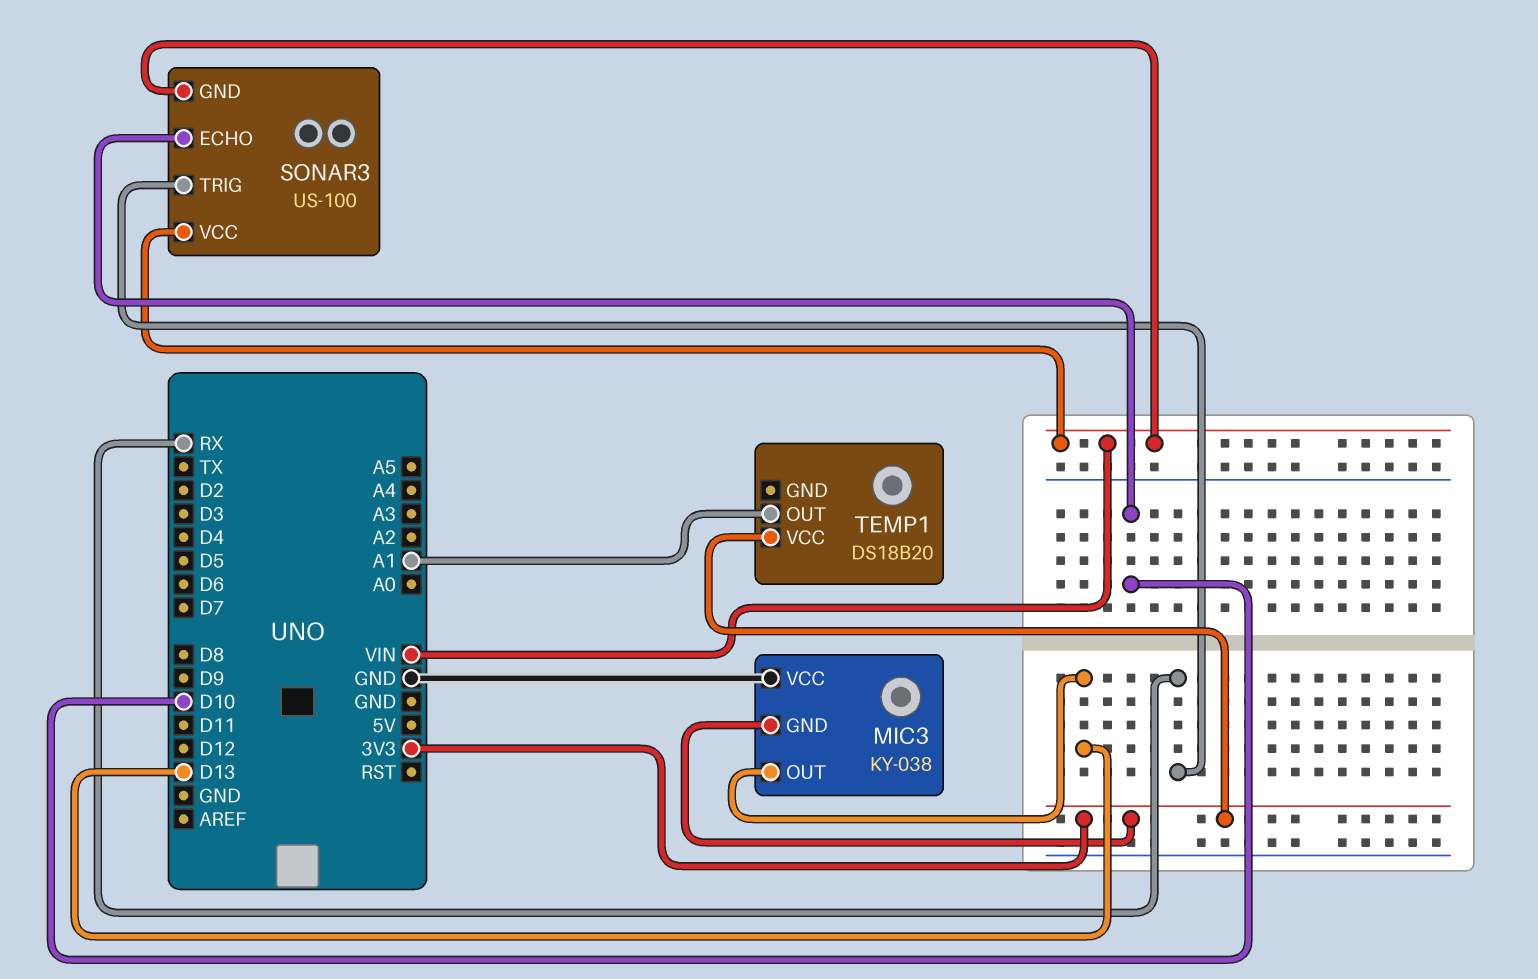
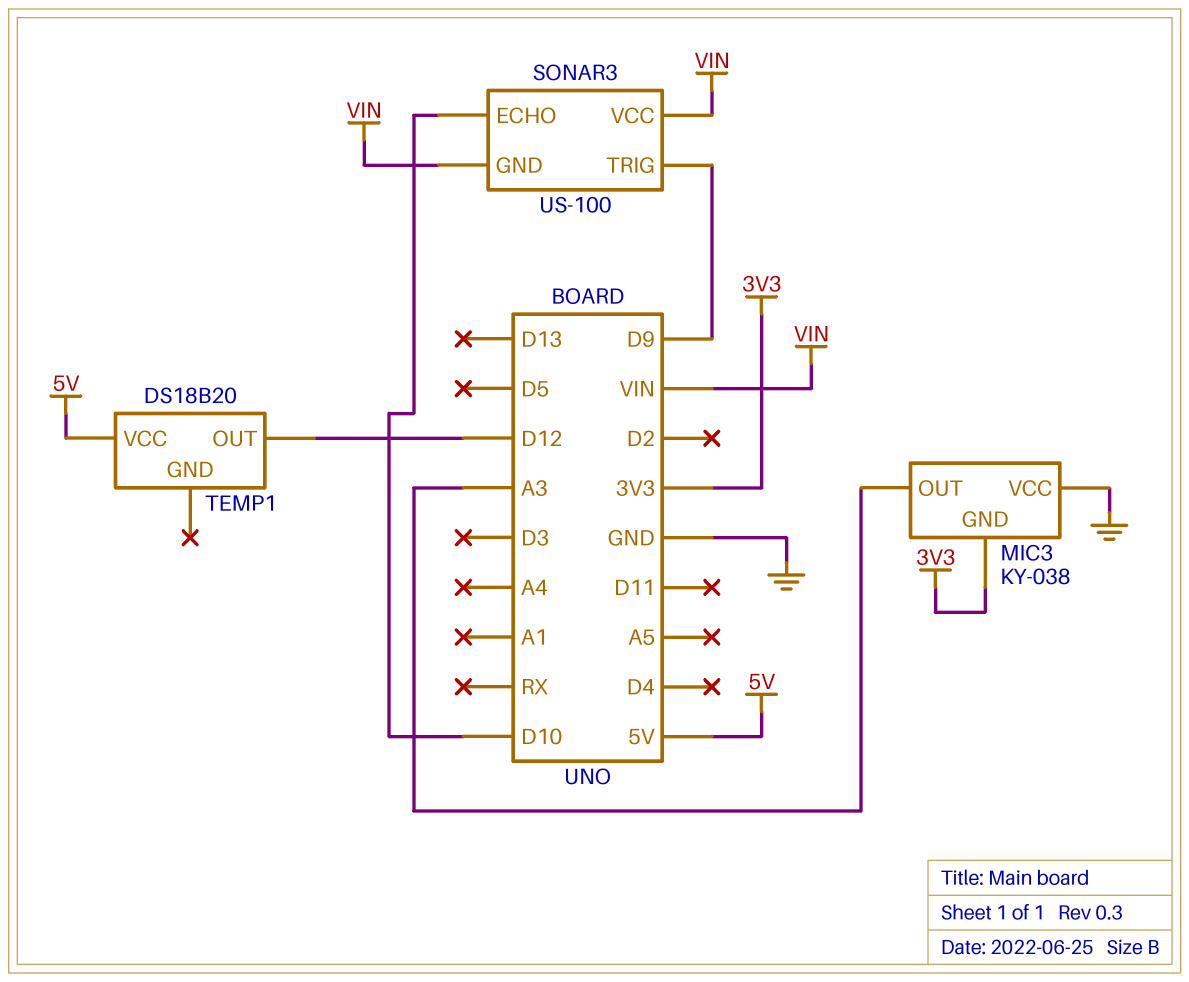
MIC3 pin OUT: D13 -> A3
SONAR3 pin TRIG: RX -> D9
TEMP1 pin OUT: A1 -> D12
TEMP1 pin VCC: 3V3 -> 5V

